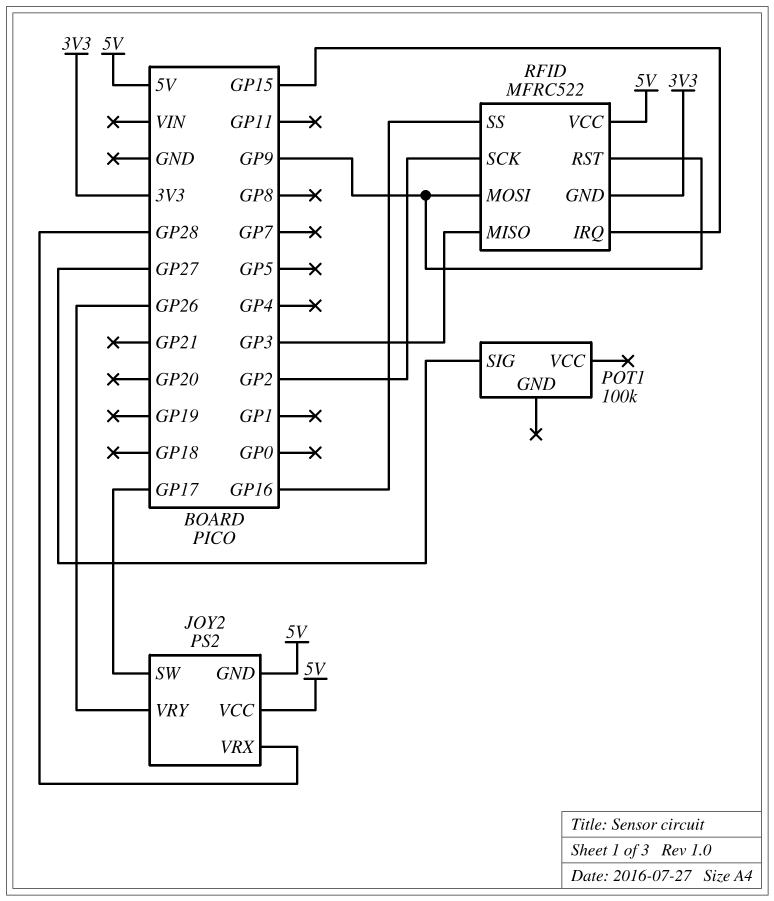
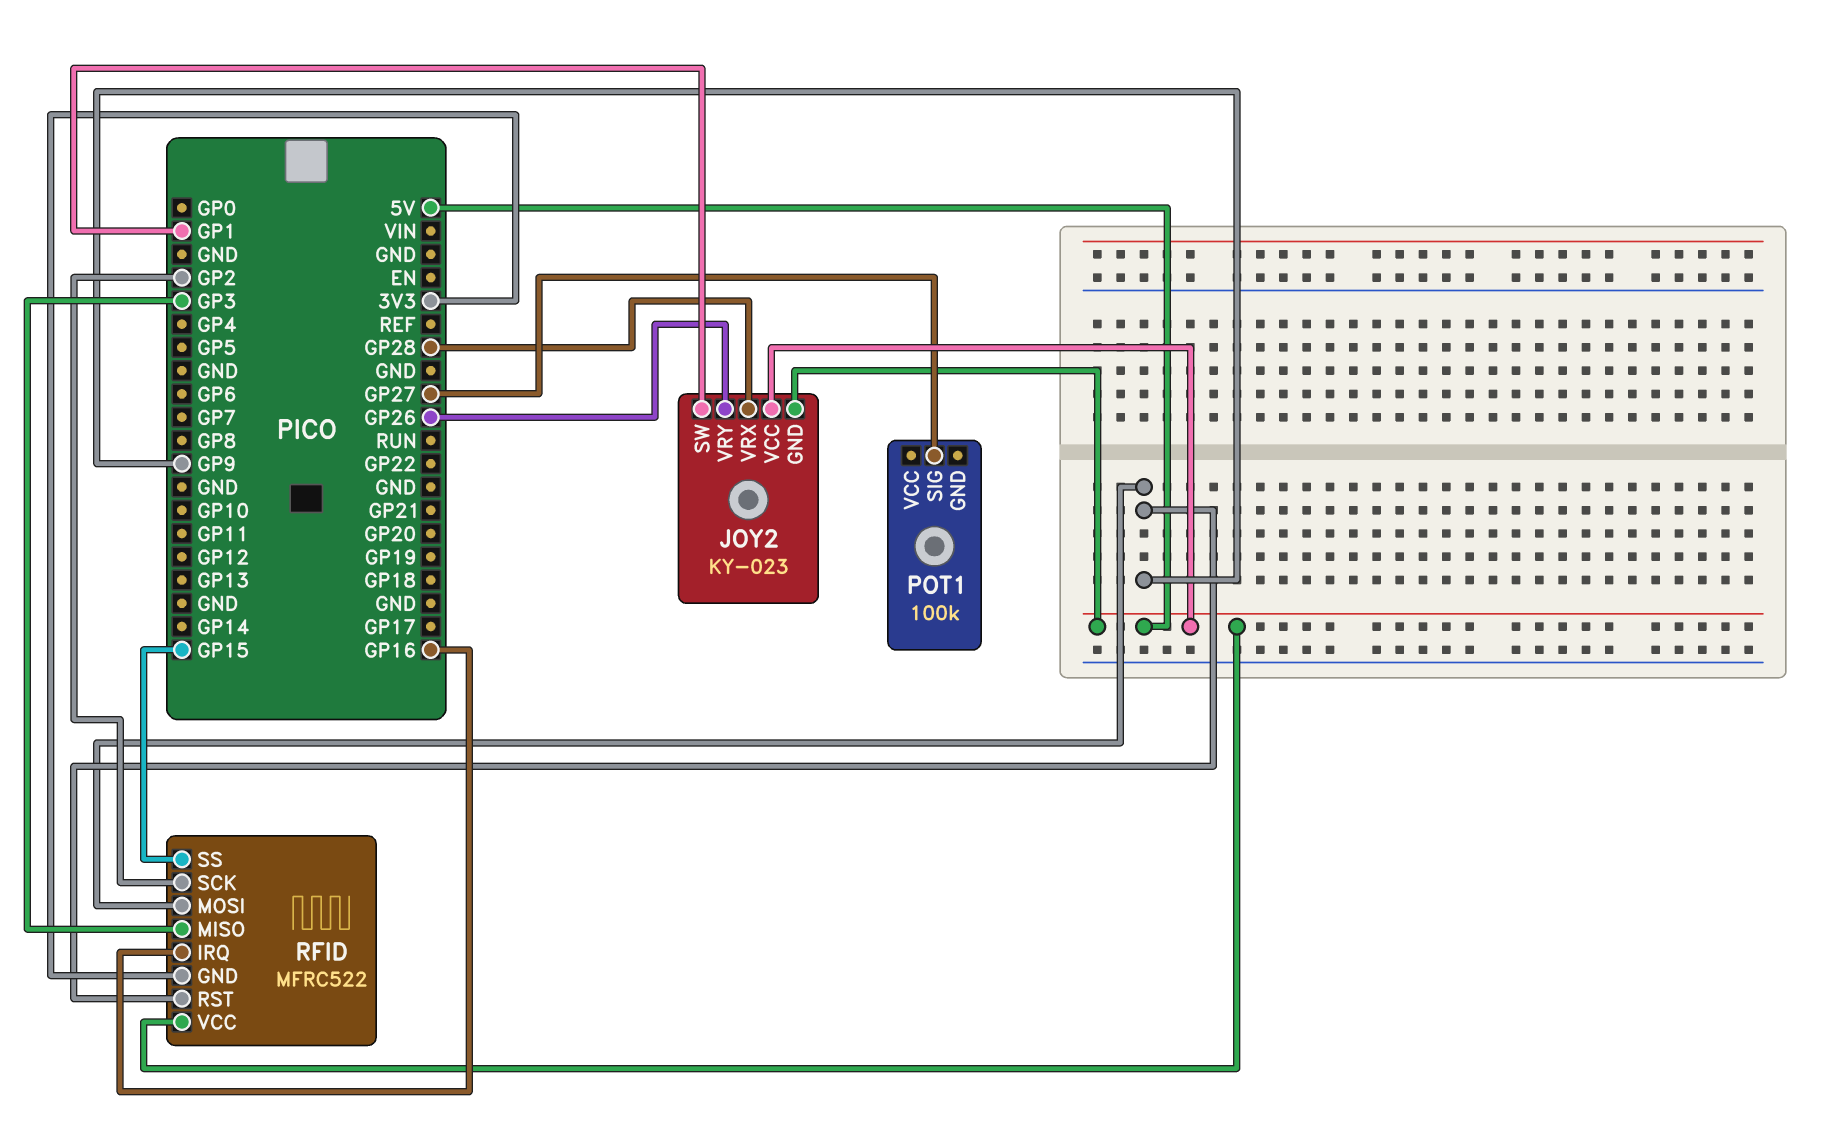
JOY2: PS2 -> KY-023
JOY2 pin SW: GP17 -> GP1
RFID pin IRQ: GP15 -> GP16
RFID pin SS: GP16 -> GP15

